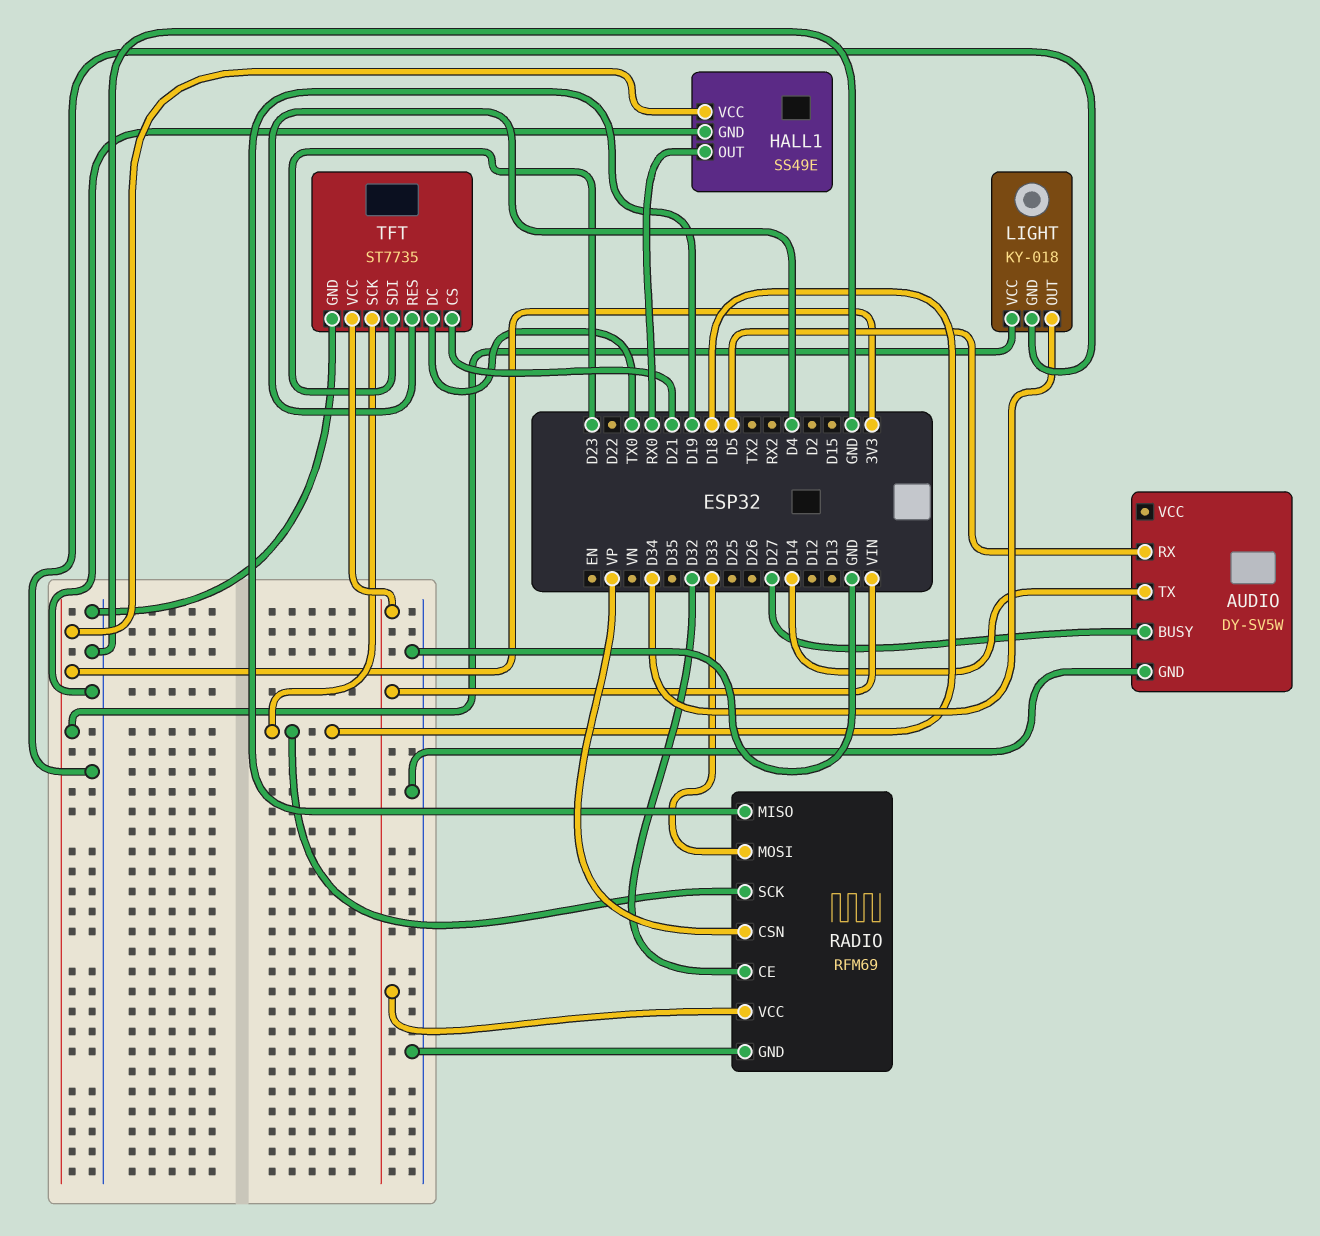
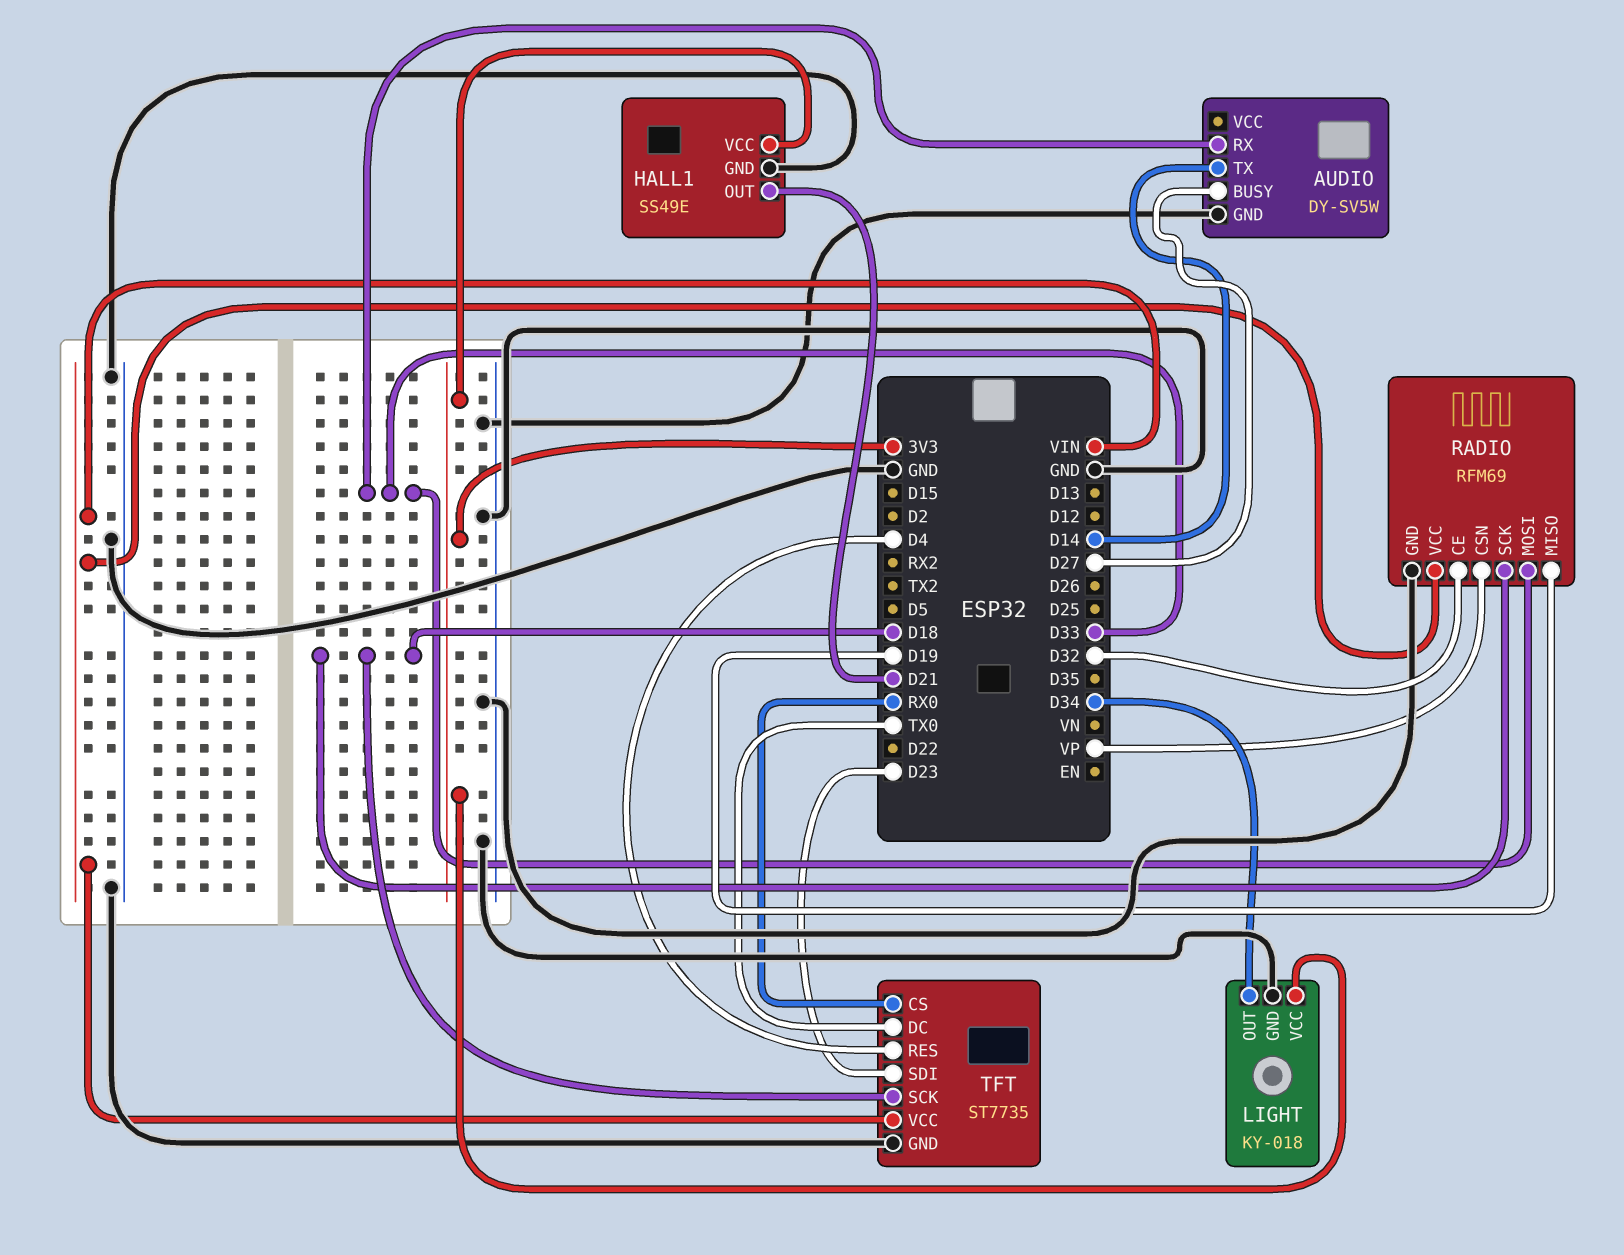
AUDIO pin RX: D5 -> D33
HALL1 pin OUT: RX0 -> D21
TFT pin CS: D21 -> RX0

